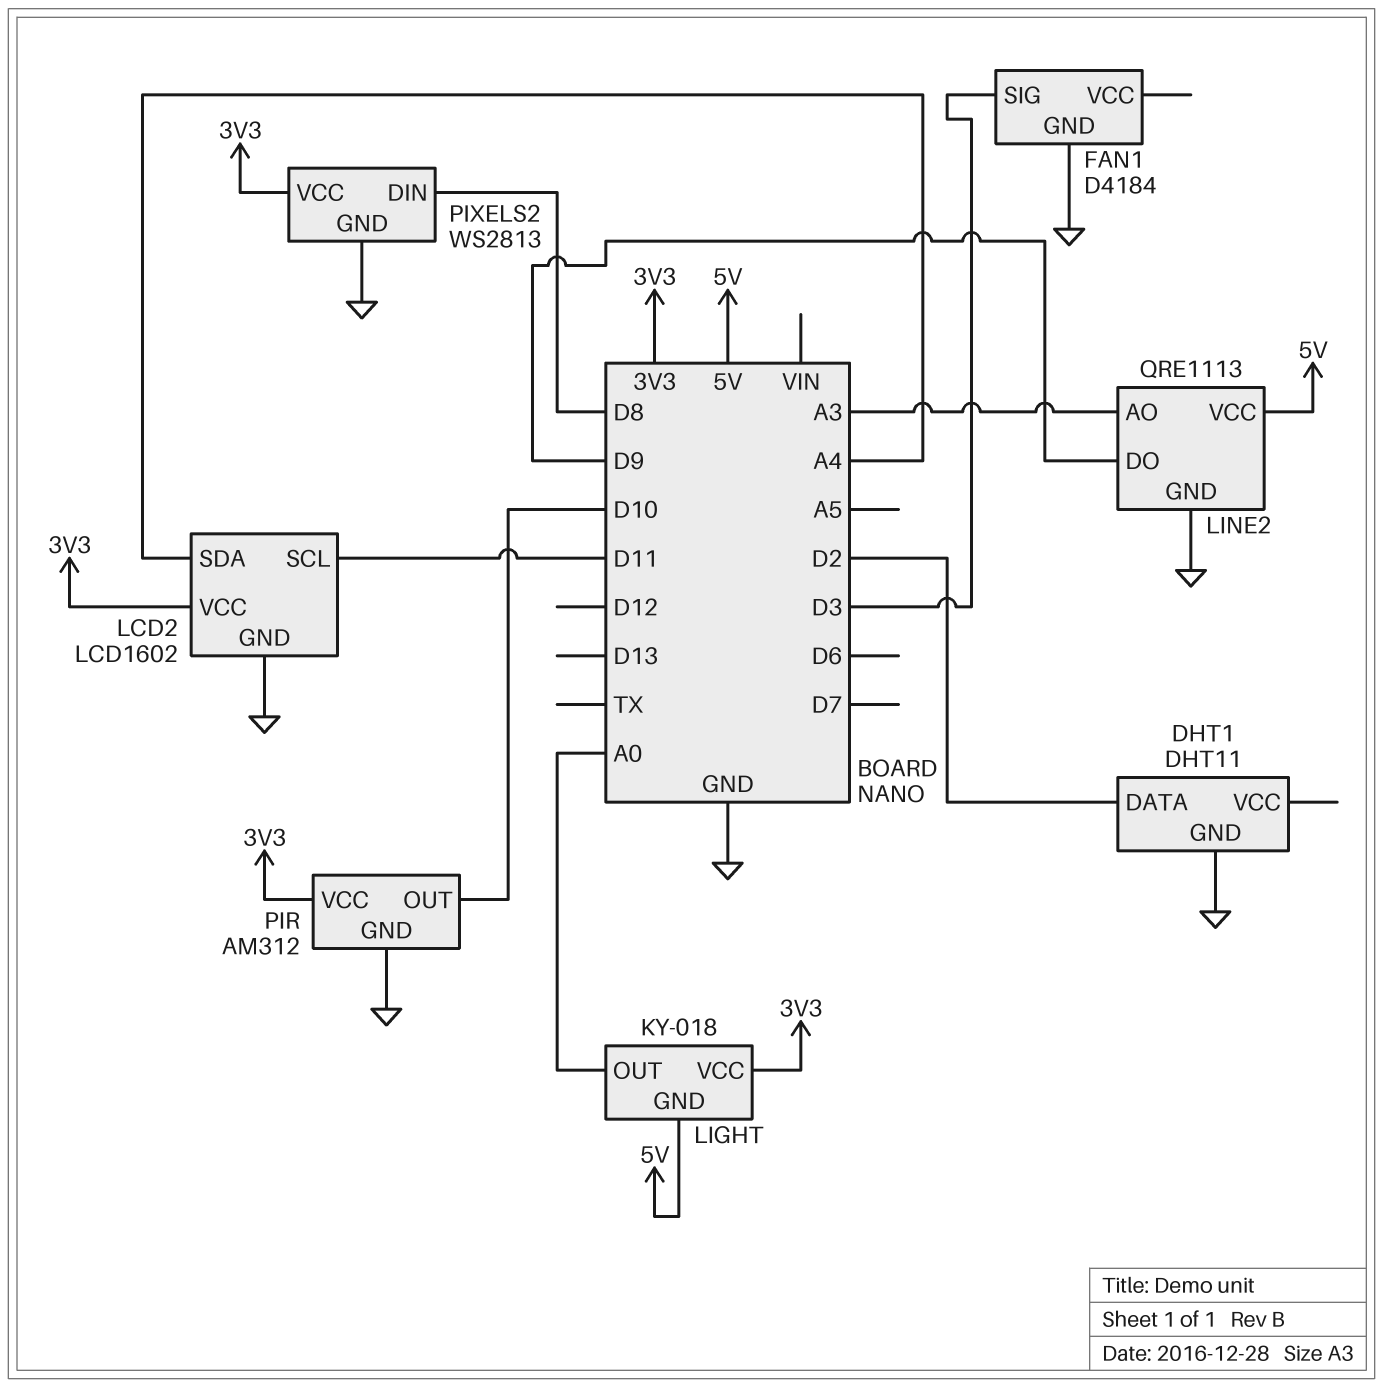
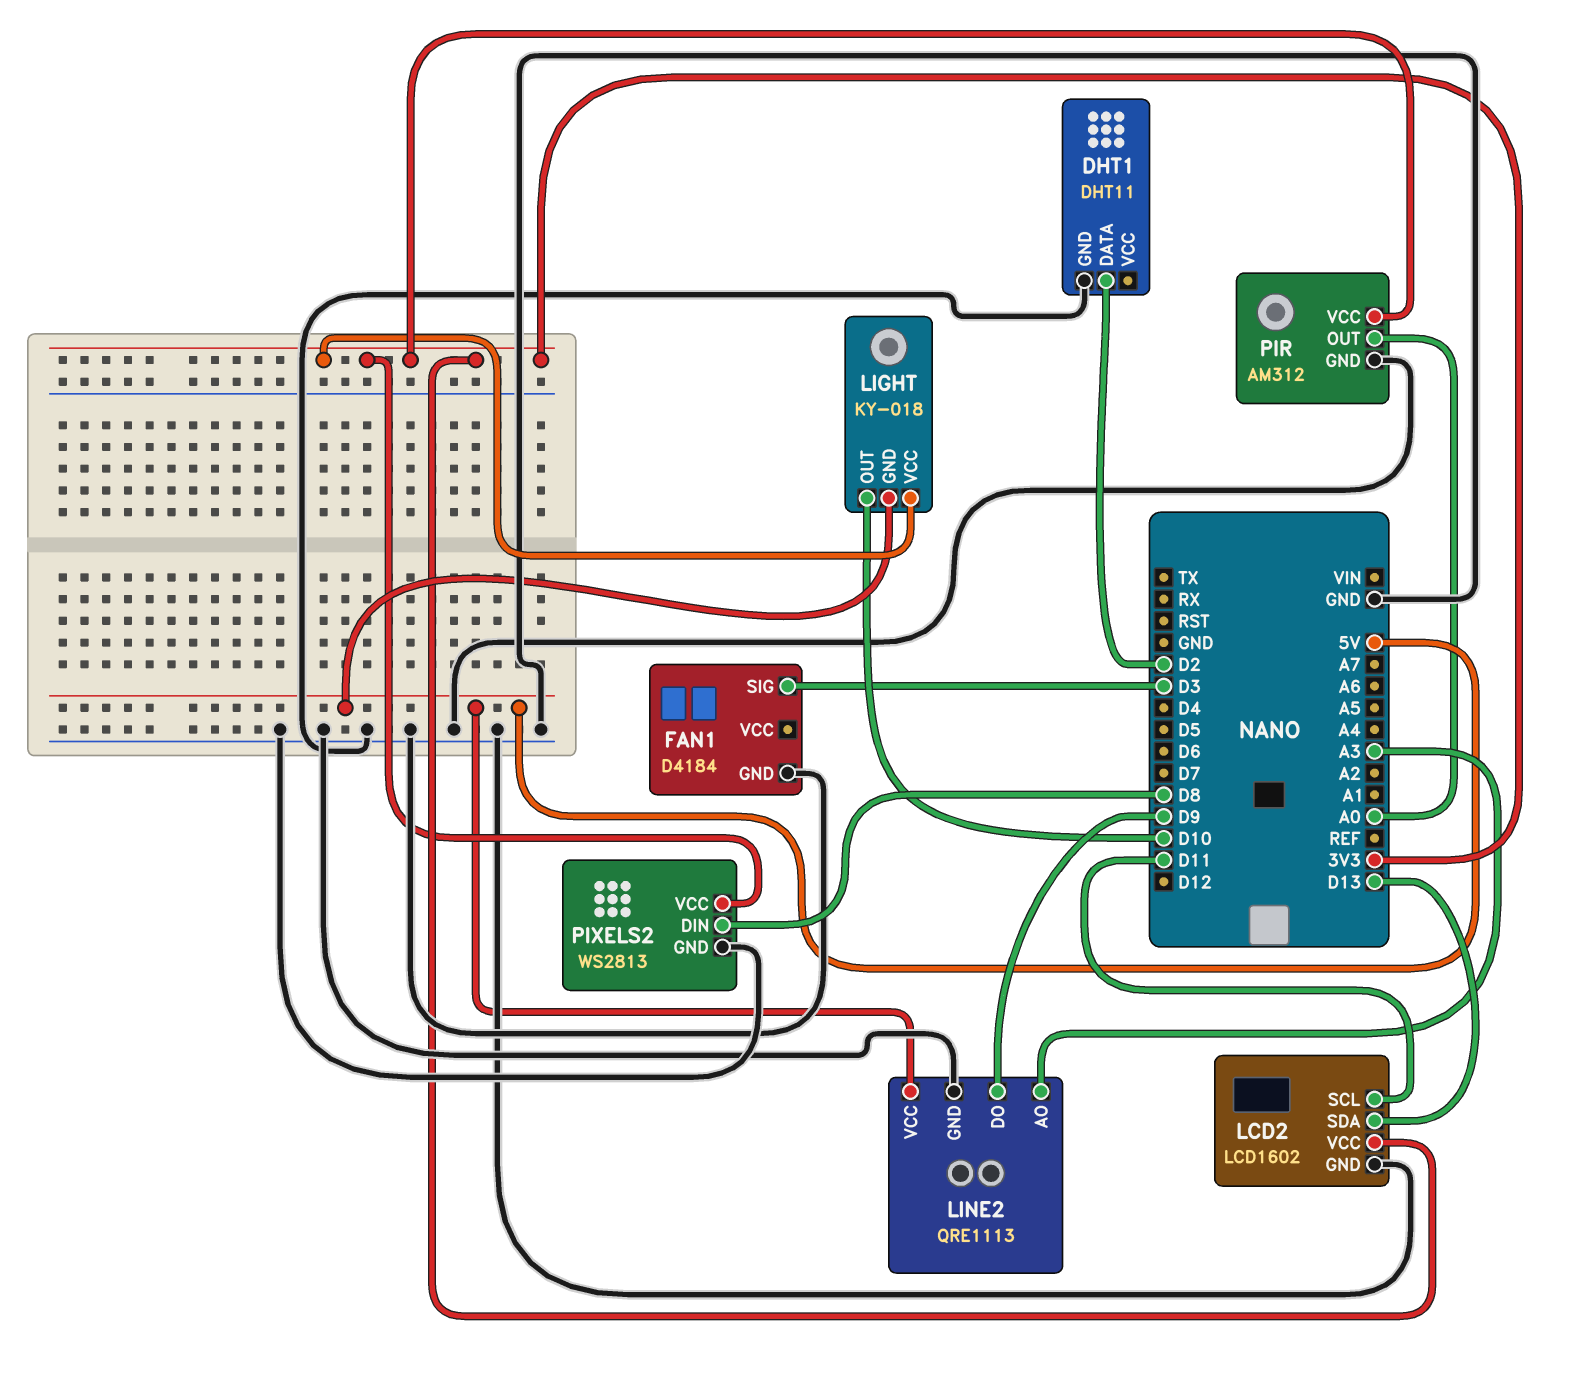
LCD2 pin SDA: A4 -> D13
LIGHT pin OUT: A0 -> D10
PIR pin OUT: D10 -> A0

